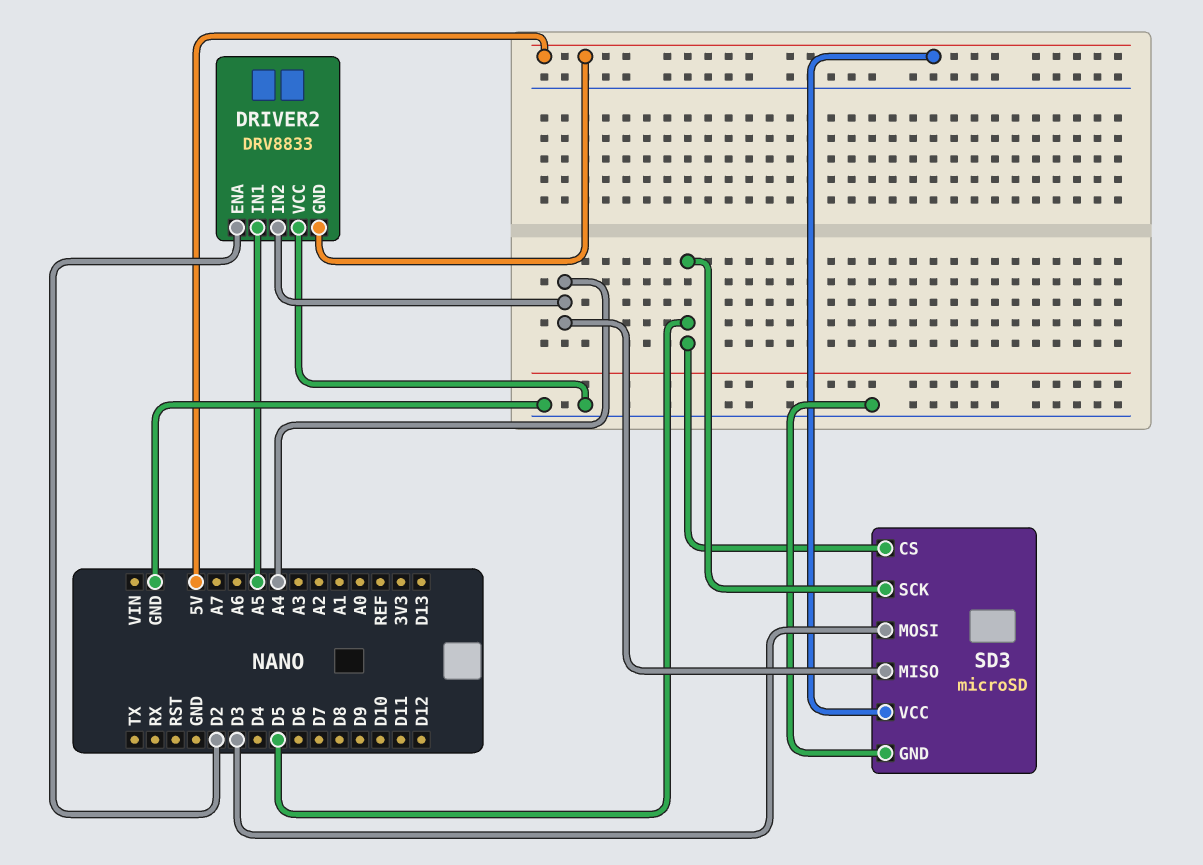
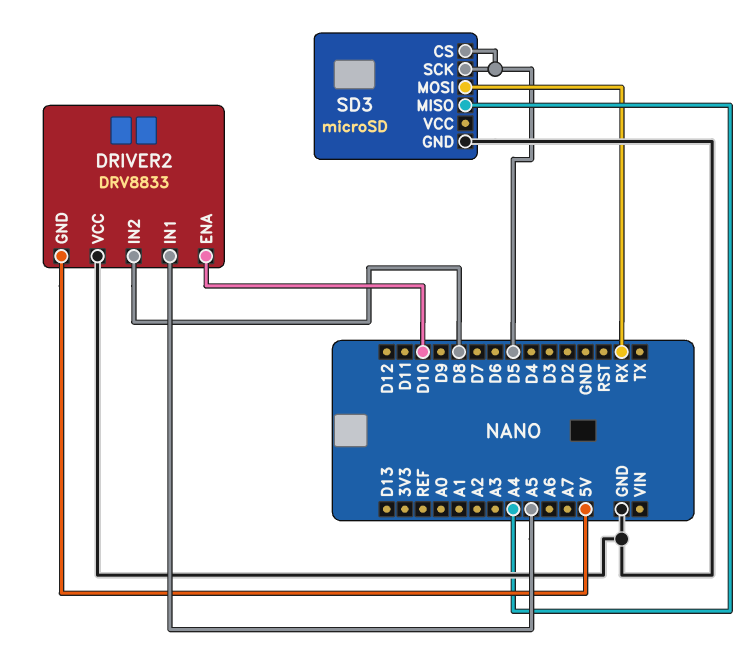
DRIVER2 pin ENA: D2 -> D10
DRIVER2 pin IN2: A4 -> D8
SD3 pin MOSI: D3 -> RX
SD3 pin VCC: 5V -> none

